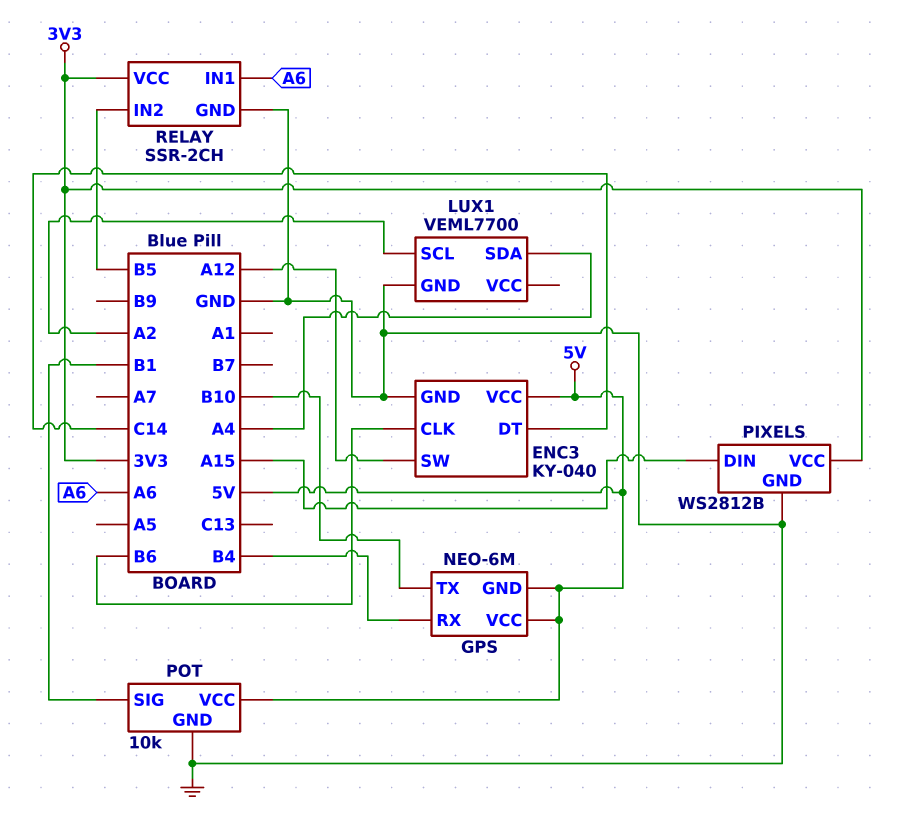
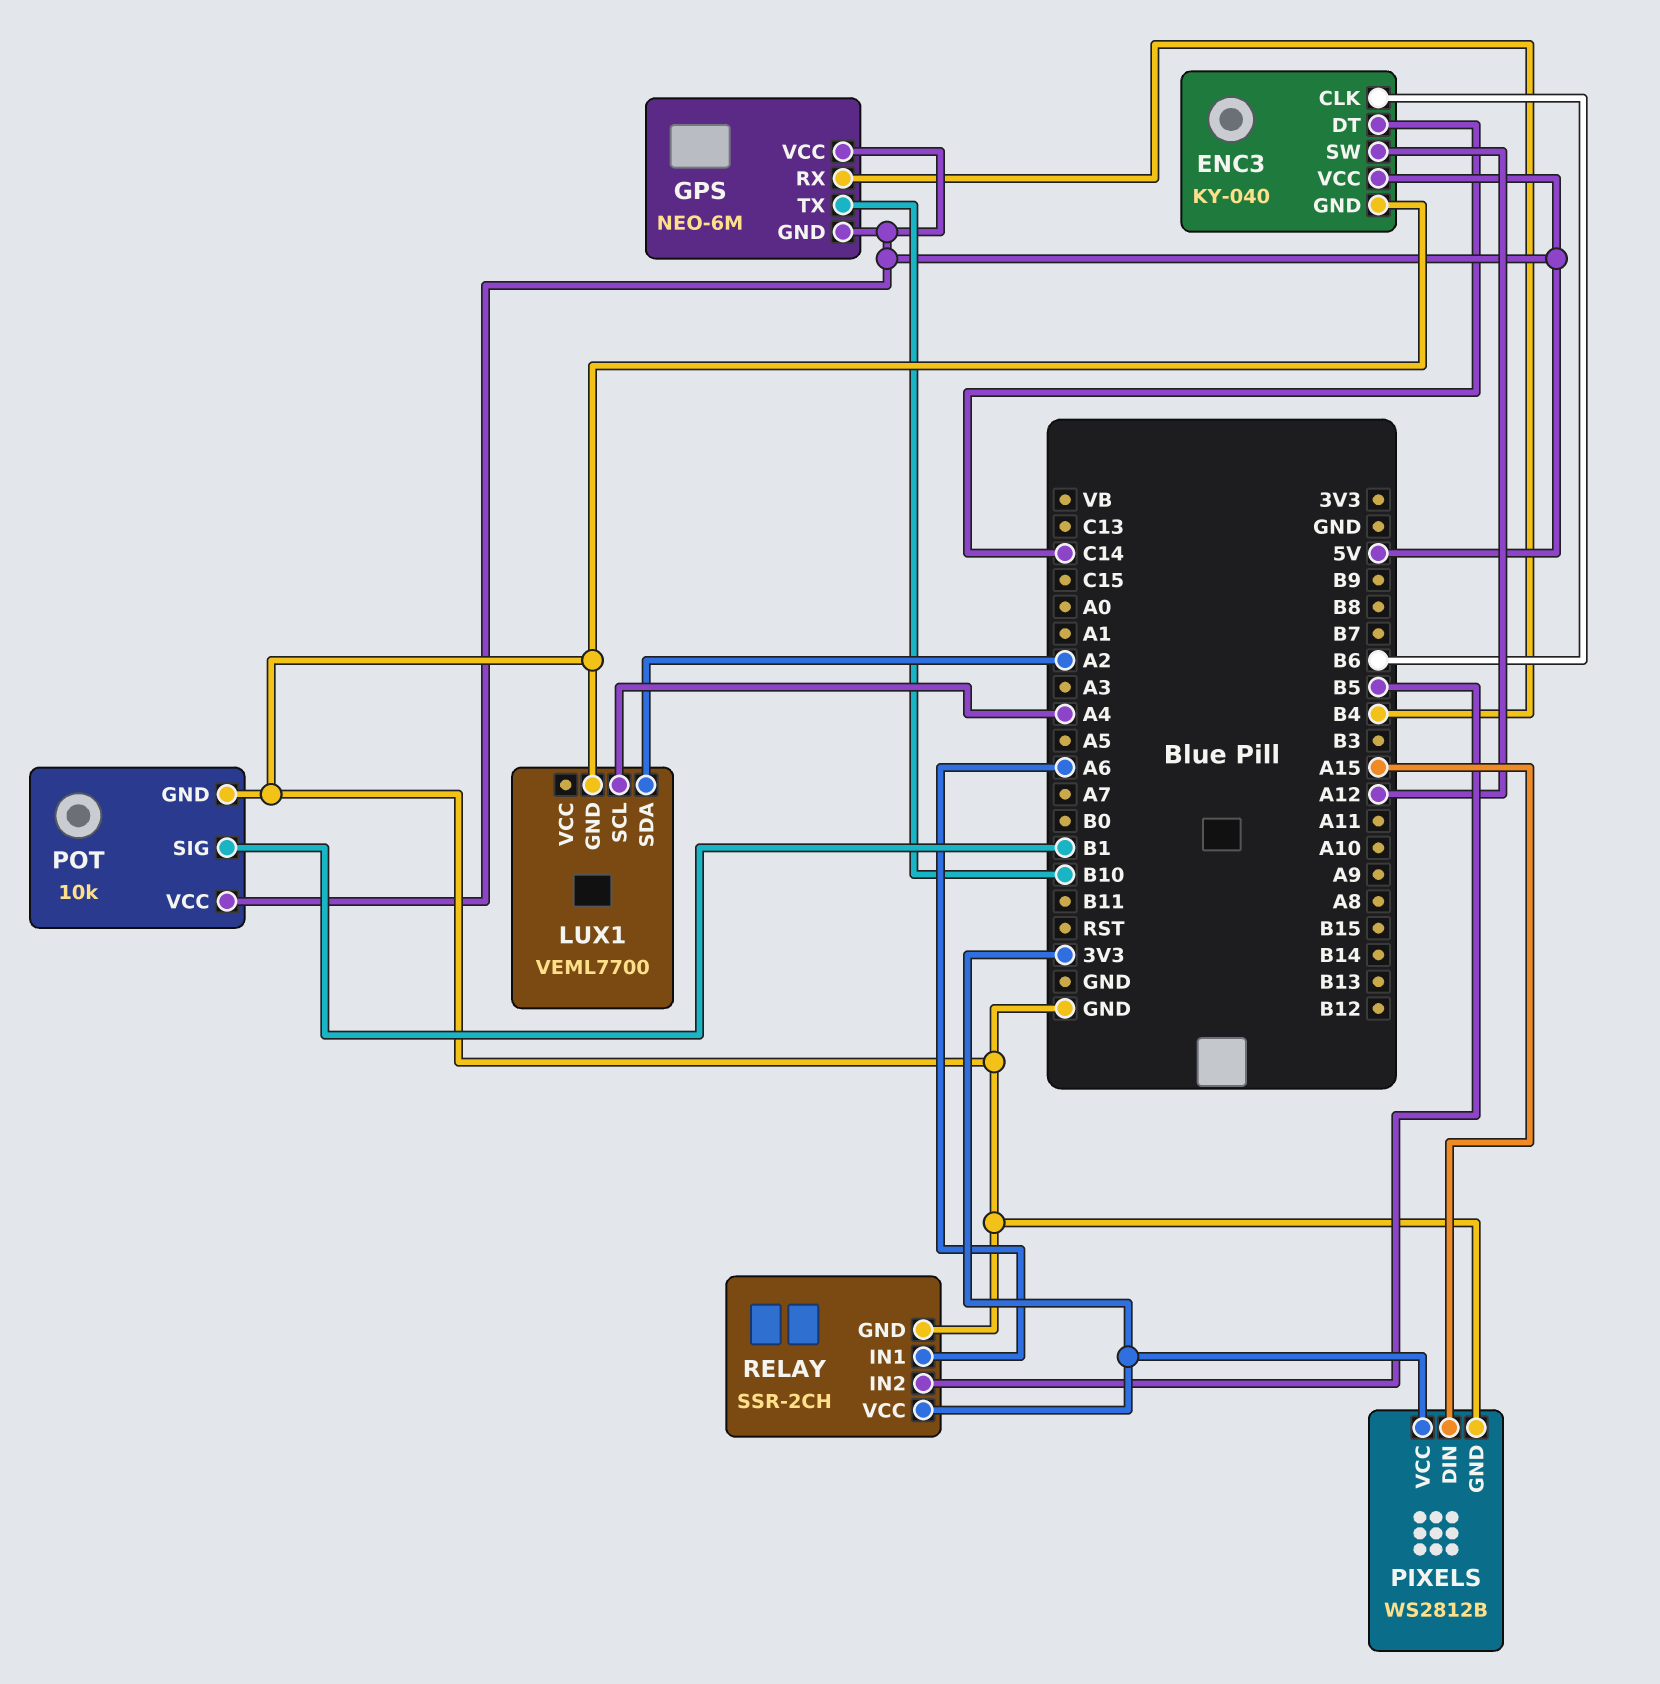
LUX1 pin SCL: A2 -> A4
LUX1 pin SDA: A4 -> A2

